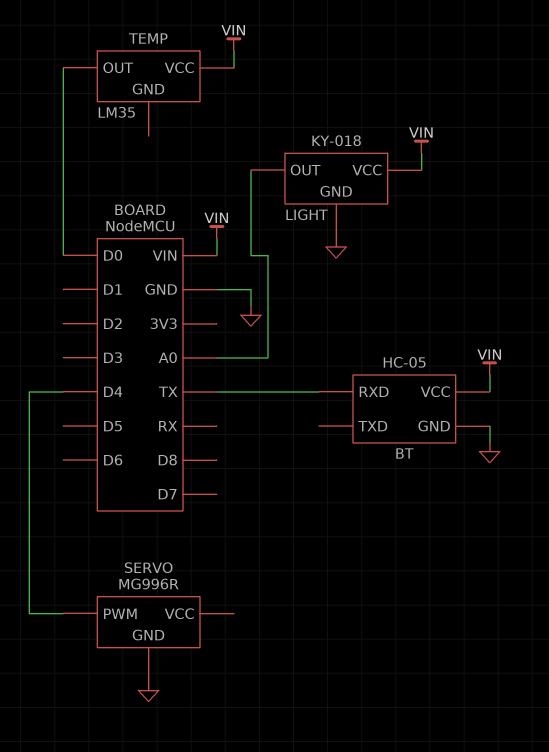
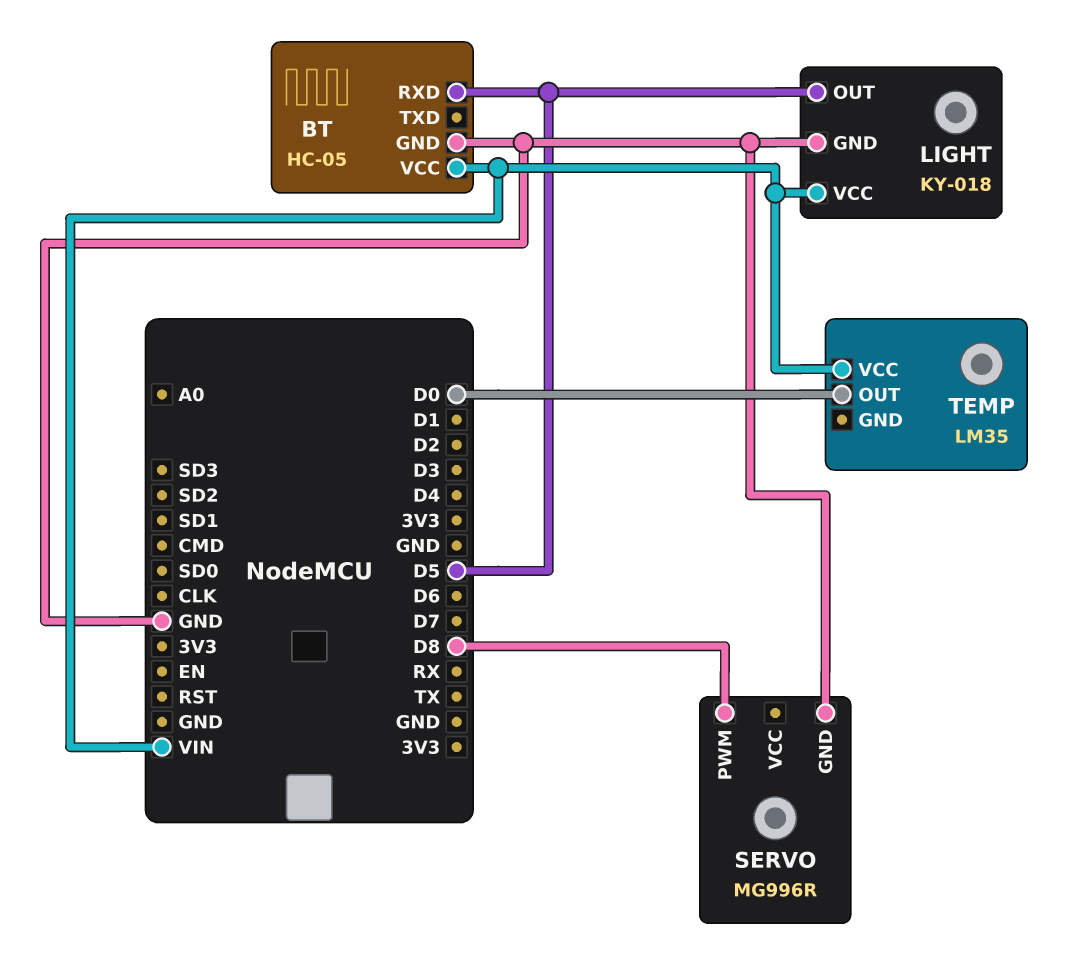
BT pin RXD: TX -> D5
LIGHT pin OUT: A0 -> D5
SERVO pin PWM: D4 -> D8

